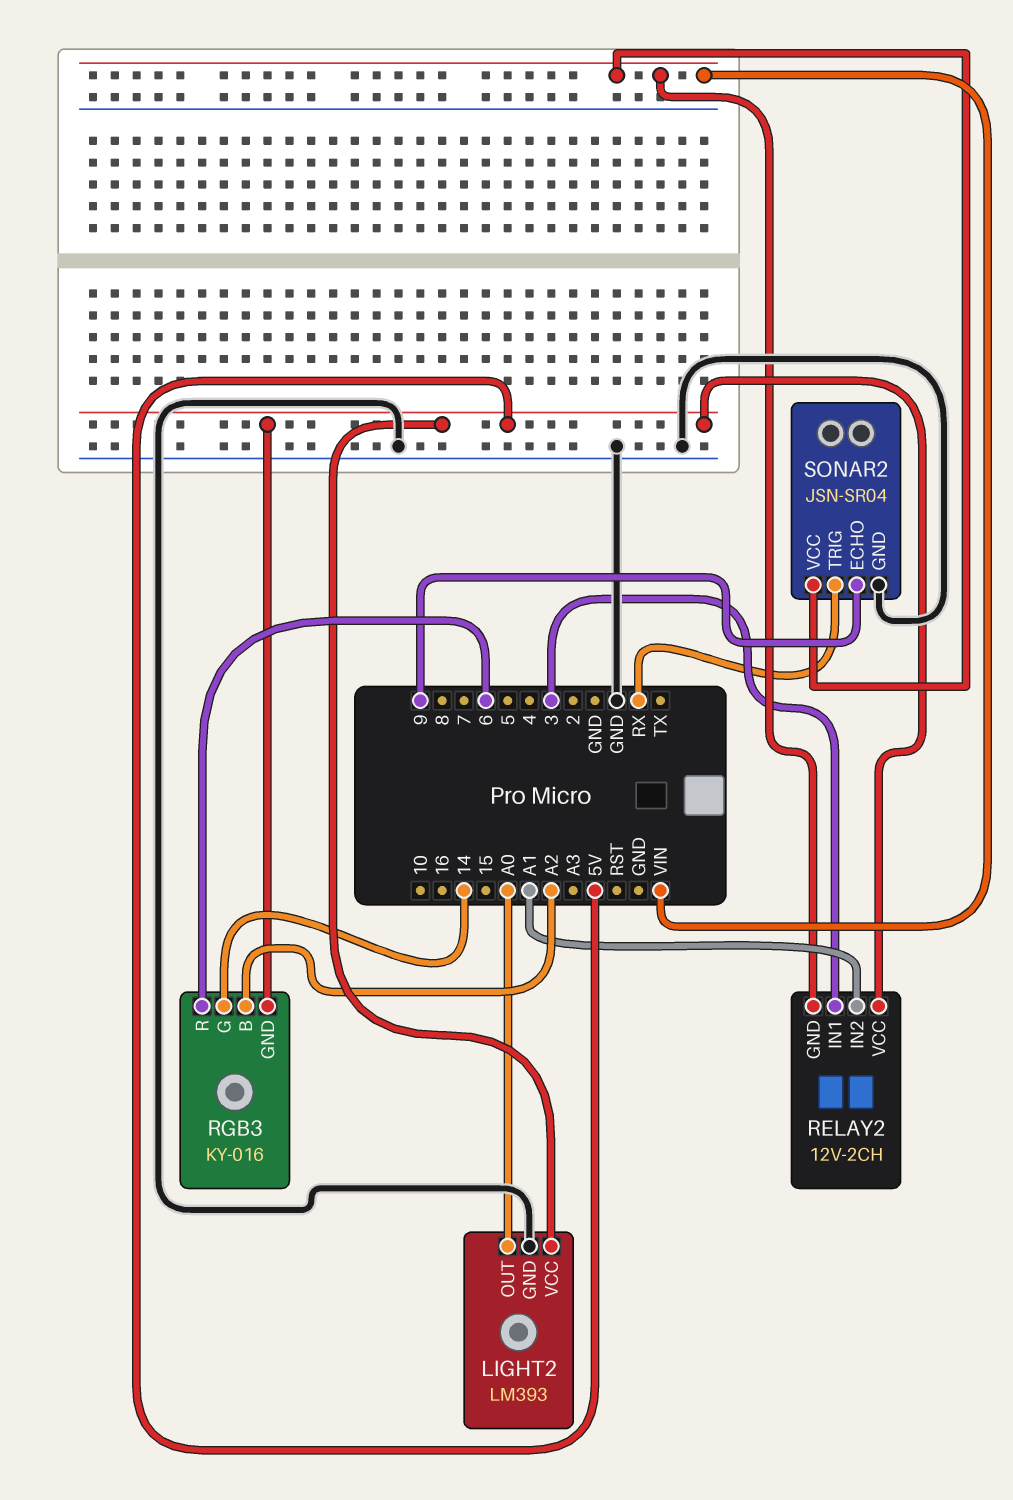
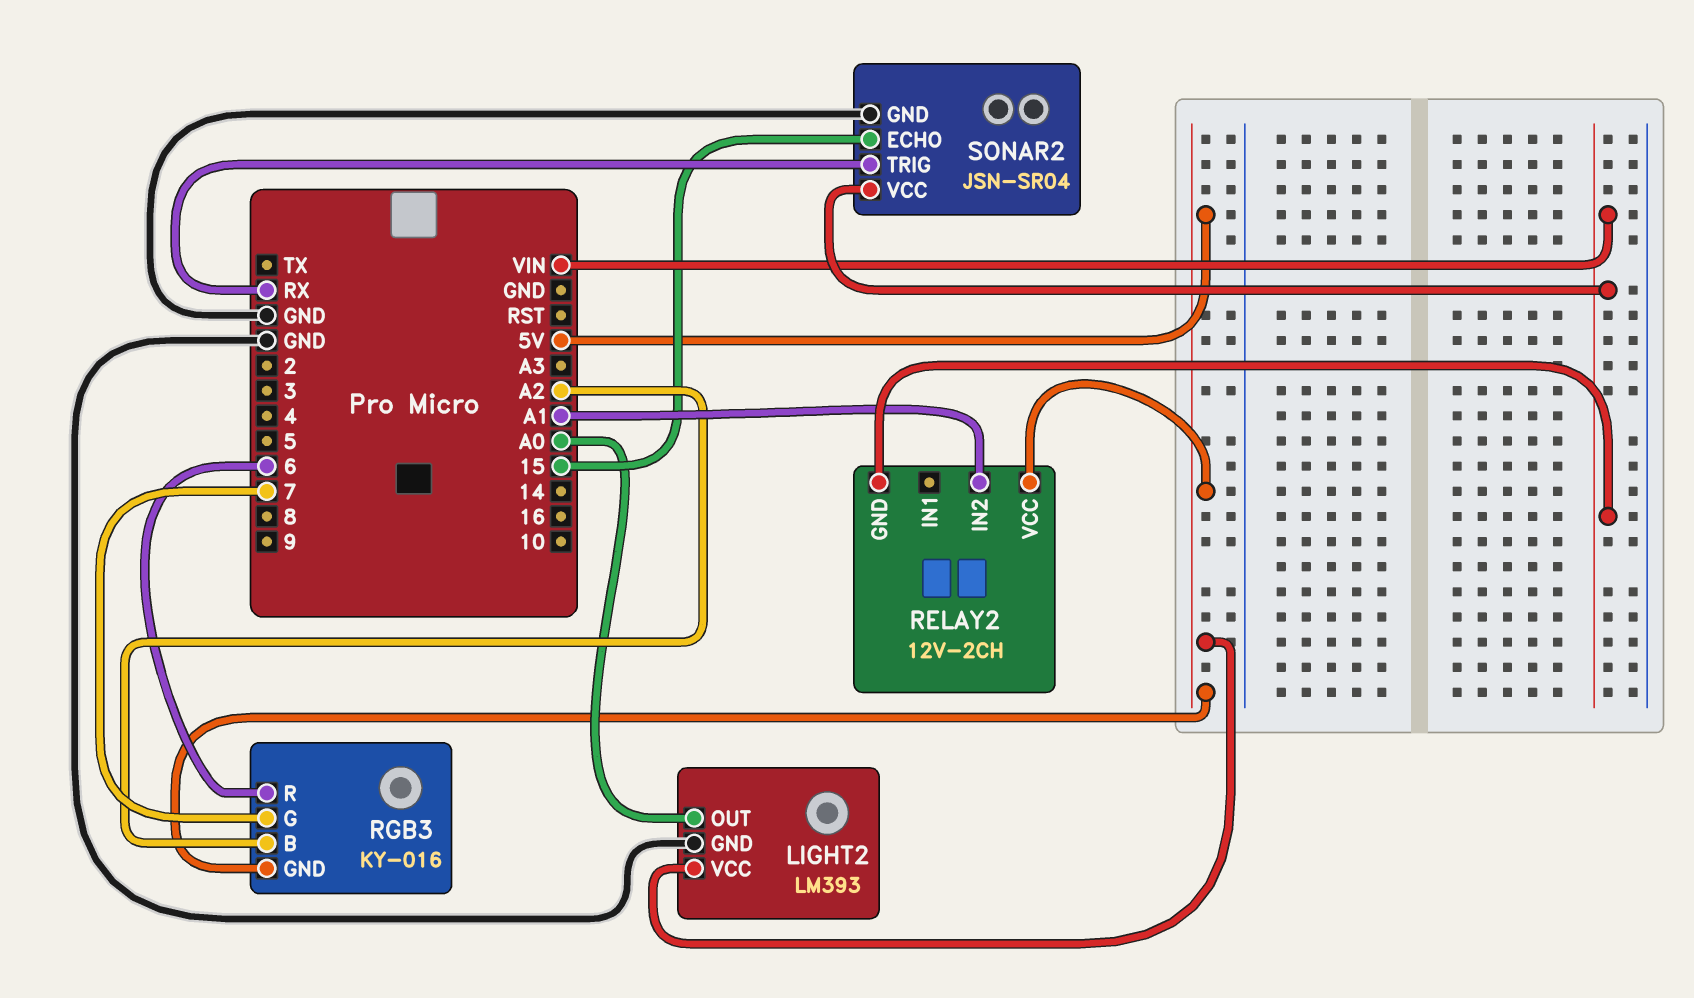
RELAY2 pin IN1: 3 -> none
RGB3 pin G: 14 -> 7
SONAR2 pin ECHO: 9 -> 15

